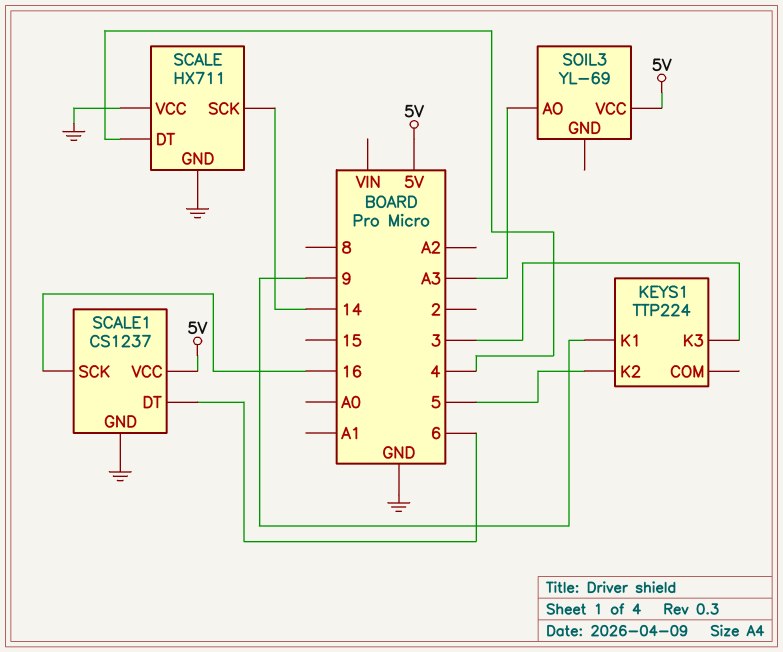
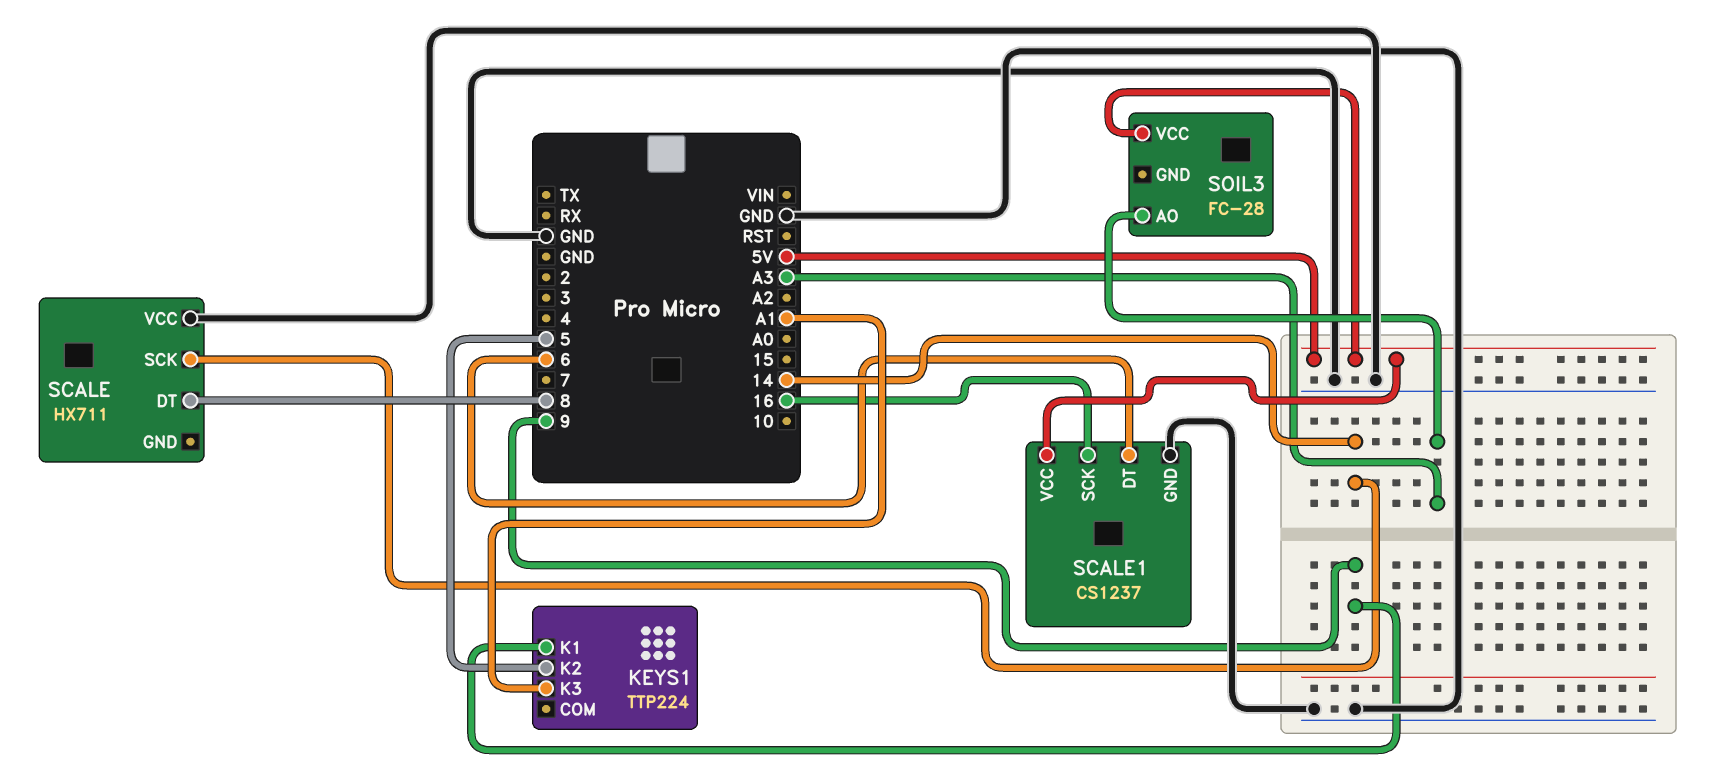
KEYS1 pin K3: 3 -> A1
SCALE pin DT: 4 -> 8
SCALE pin GND: GND -> none
SOIL3: YL-69 -> FC-28

